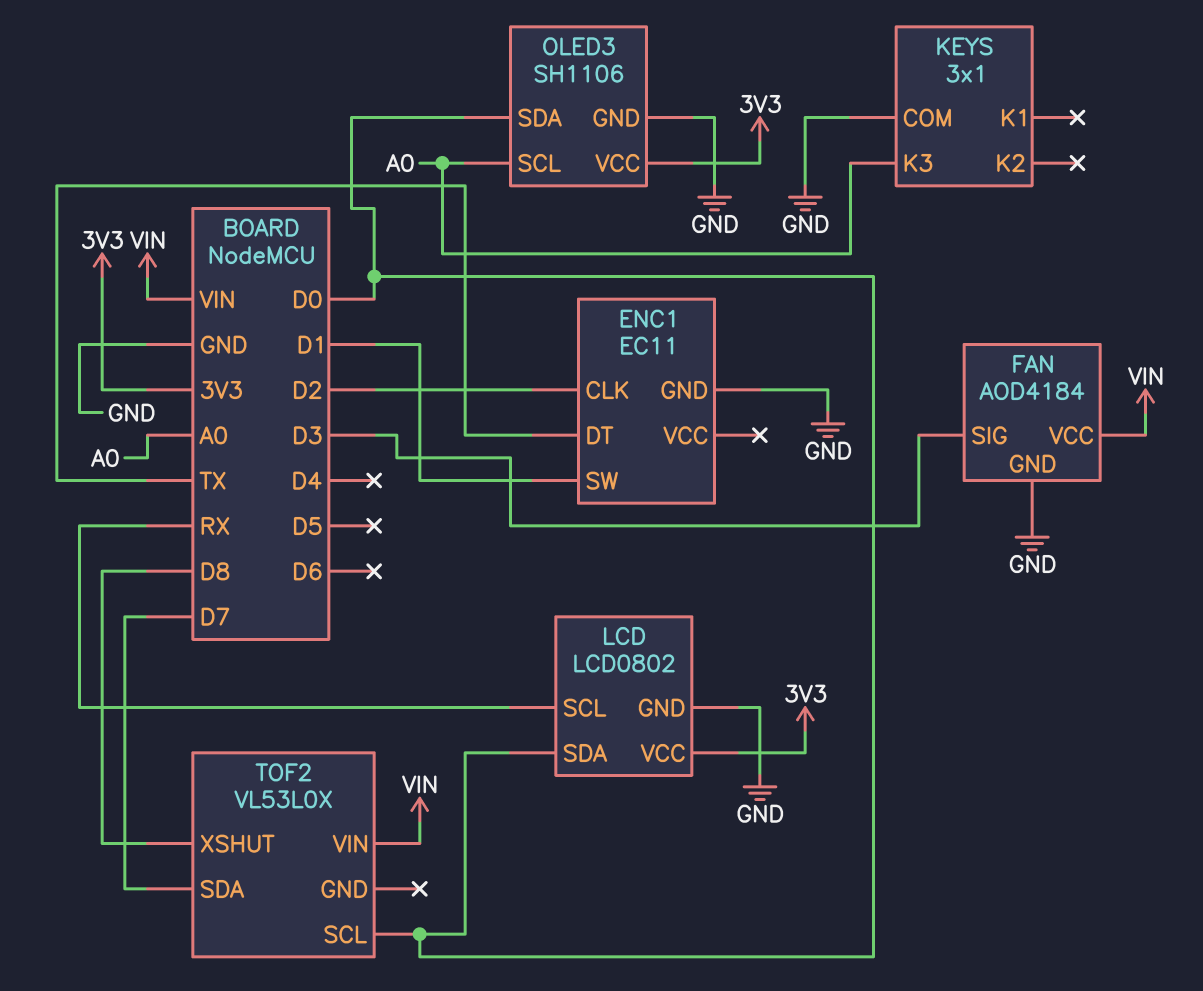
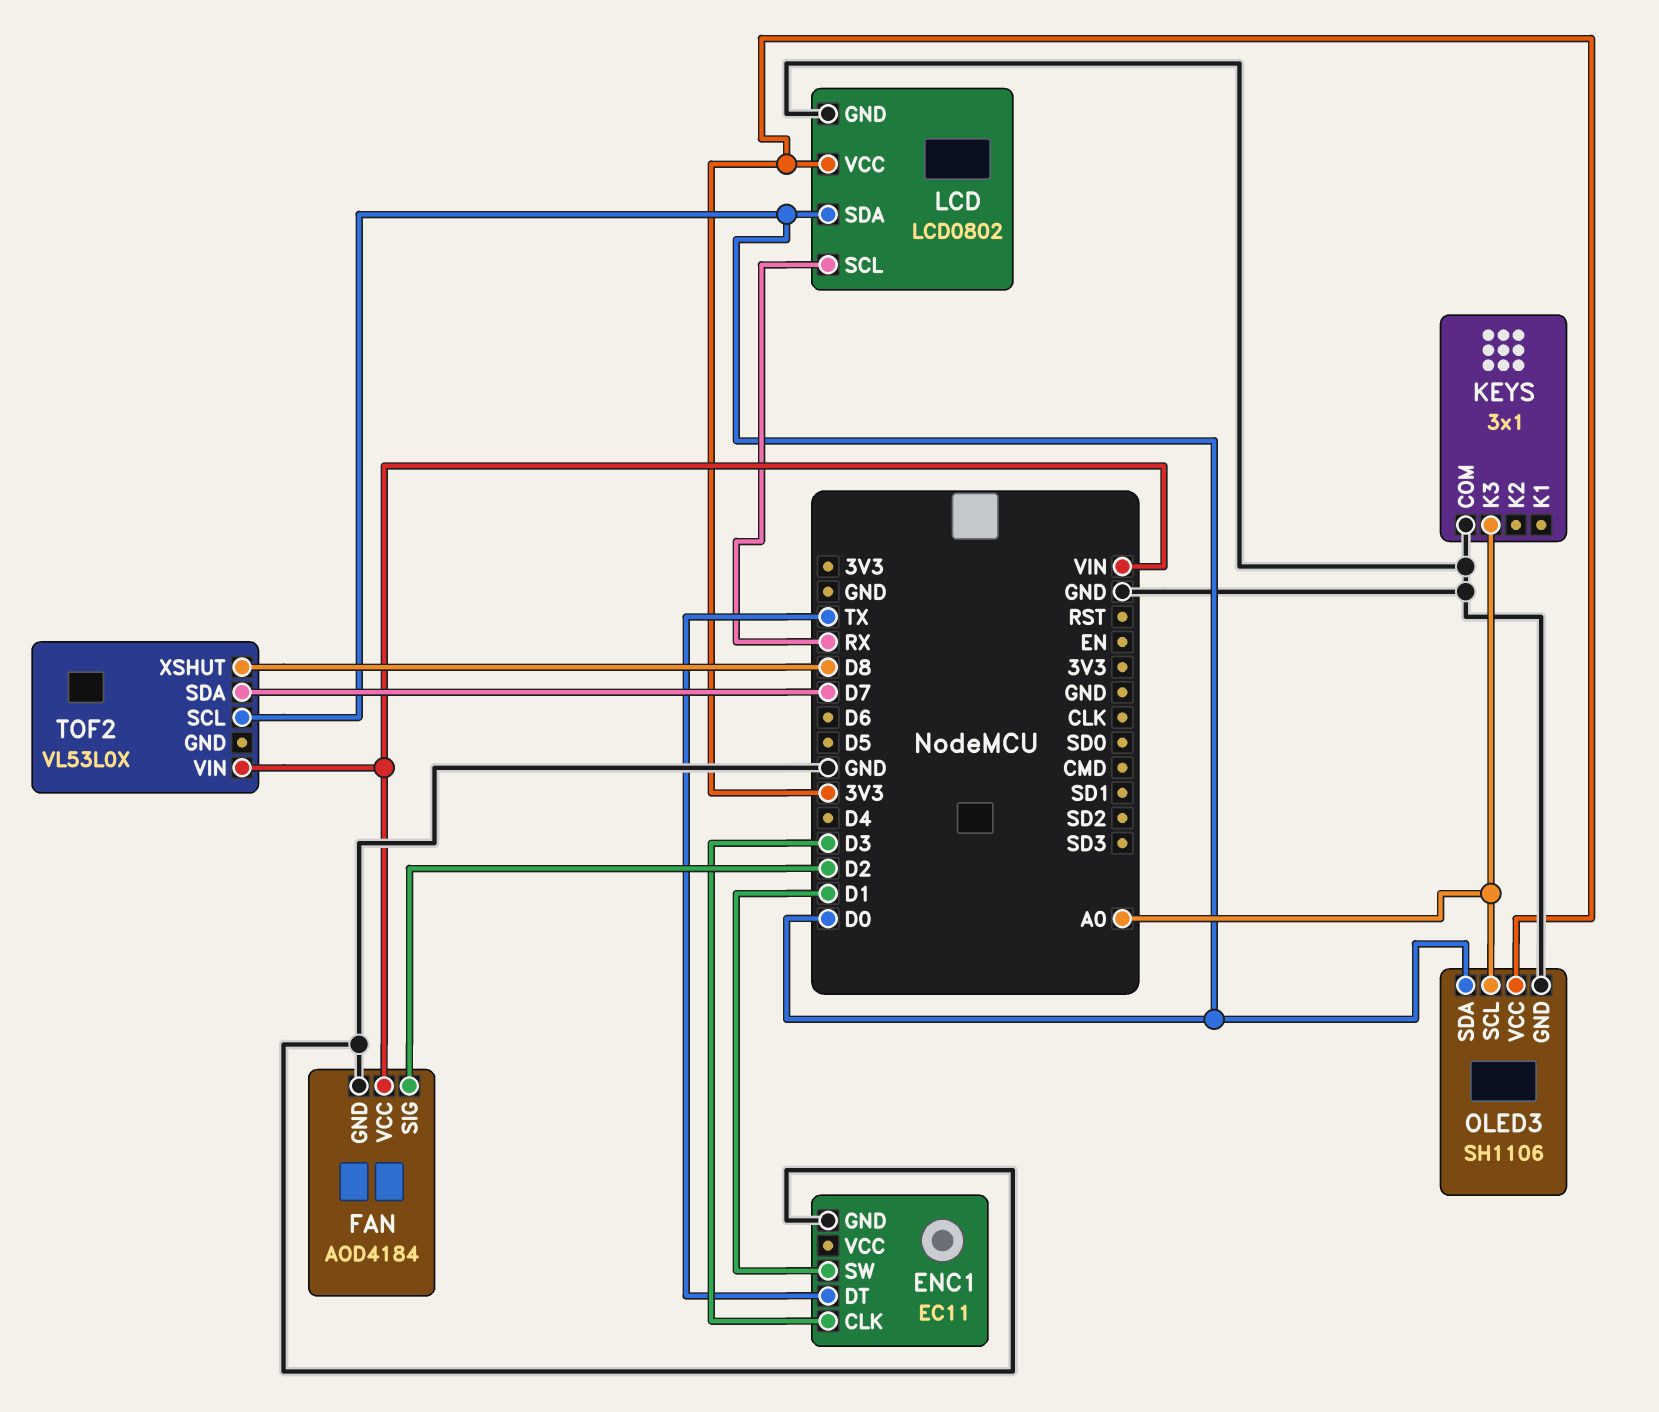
ENC1 pin CLK: D2 -> D3
FAN pin SIG: D3 -> D2

